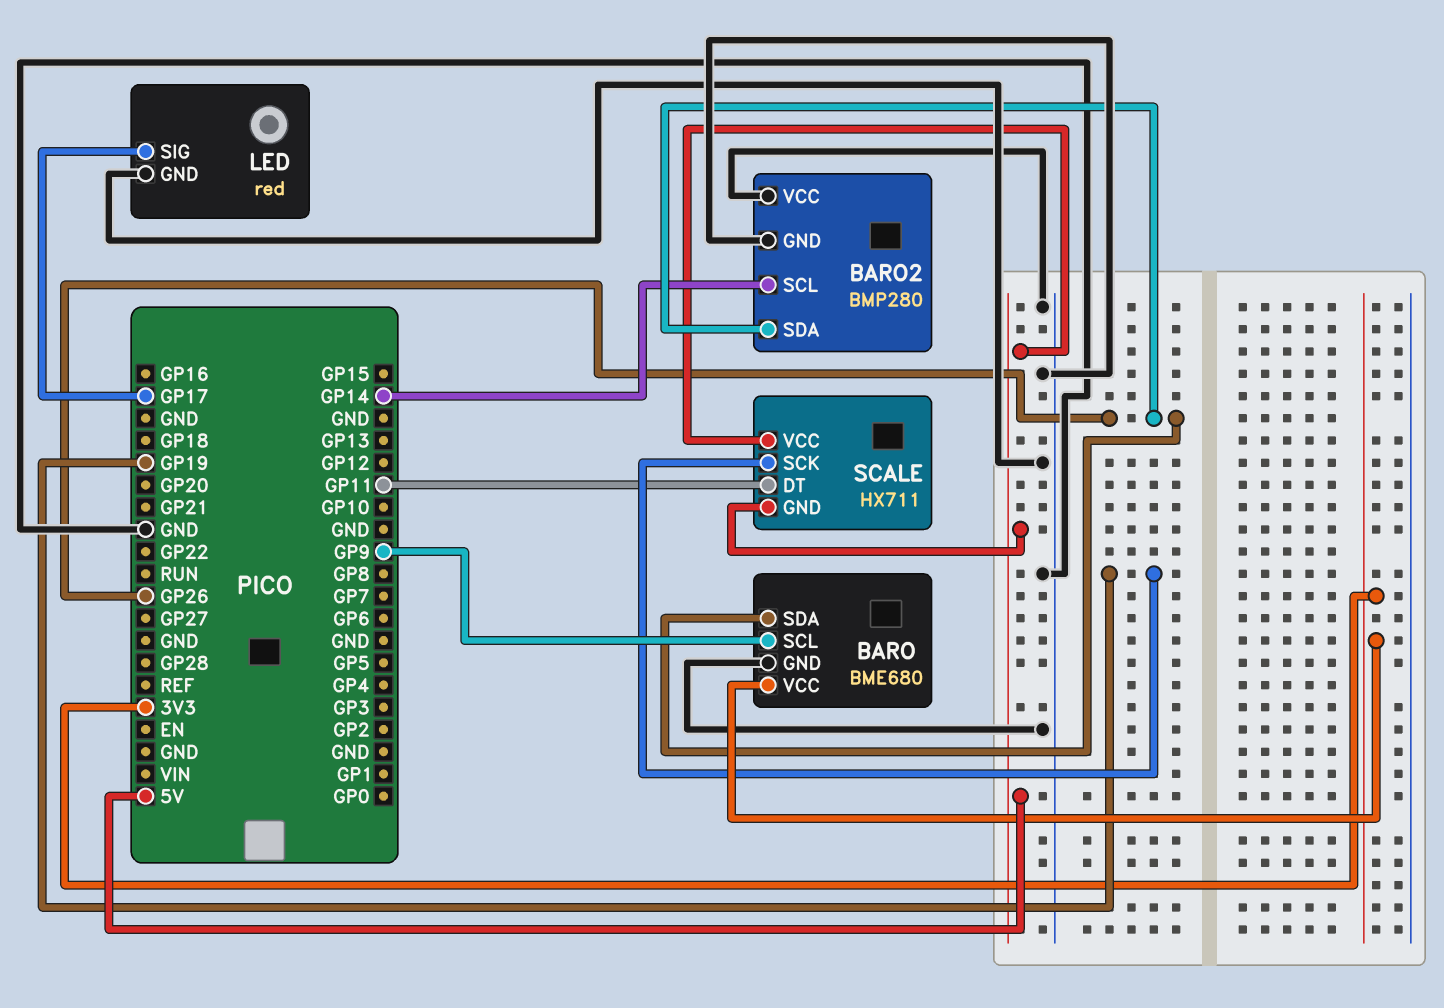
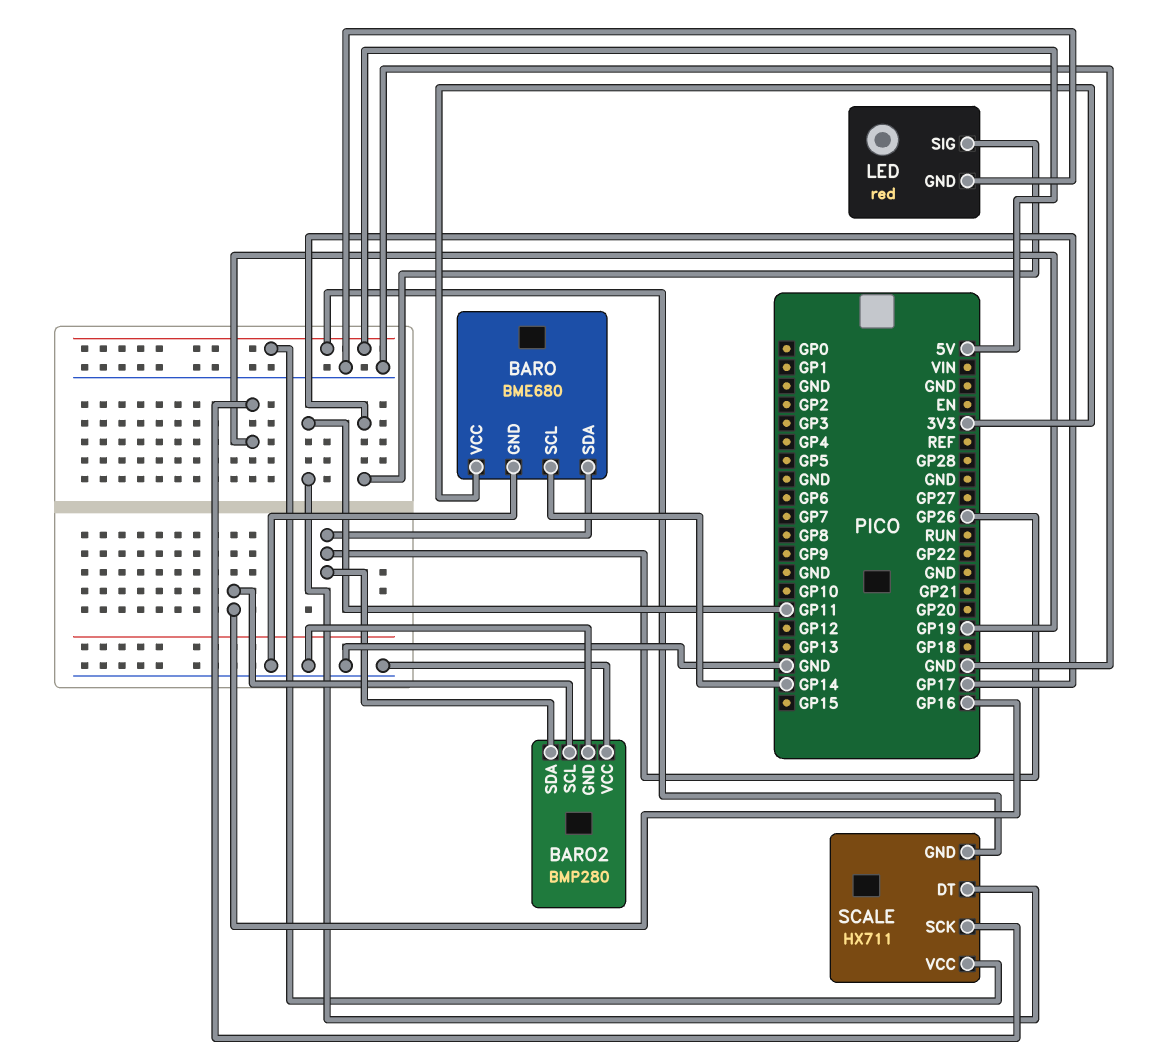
BARO pin SCL: GP9 -> GP14
BARO2 pin SCL: GP14 -> GP16

